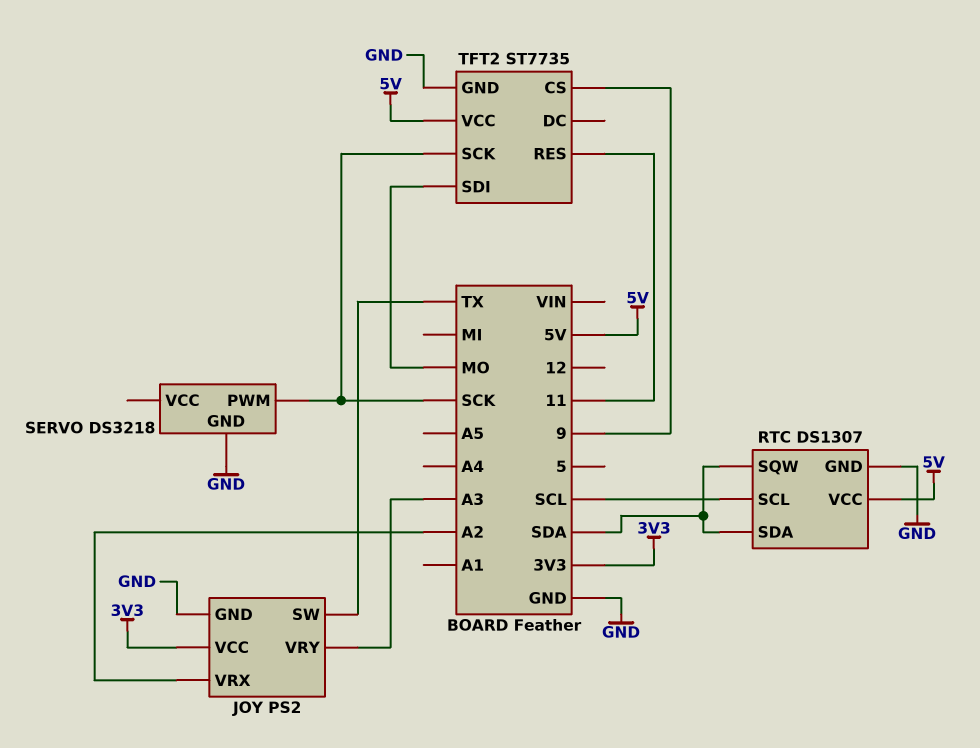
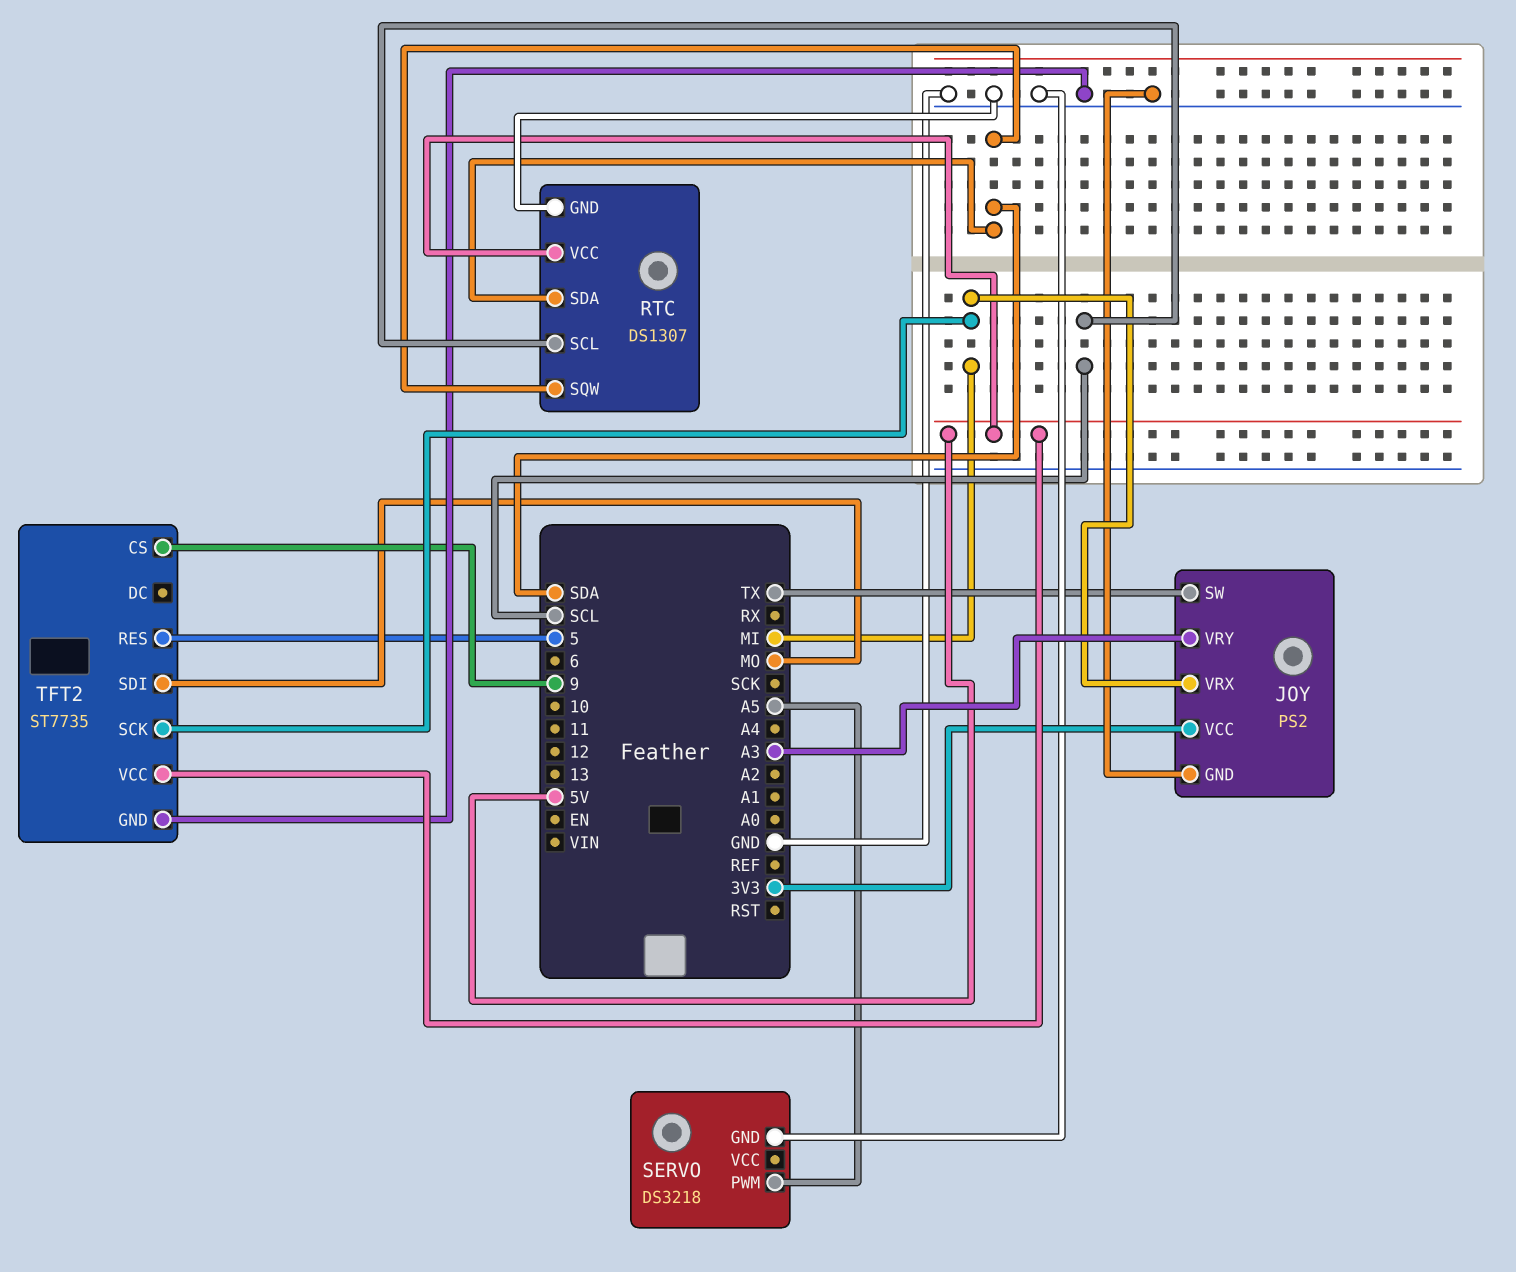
JOY pin VRX: A2 -> MI
SERVO pin PWM: SCK -> A5
TFT2 pin RES: 11 -> 5
TFT2 pin SCK: SCK -> MI

